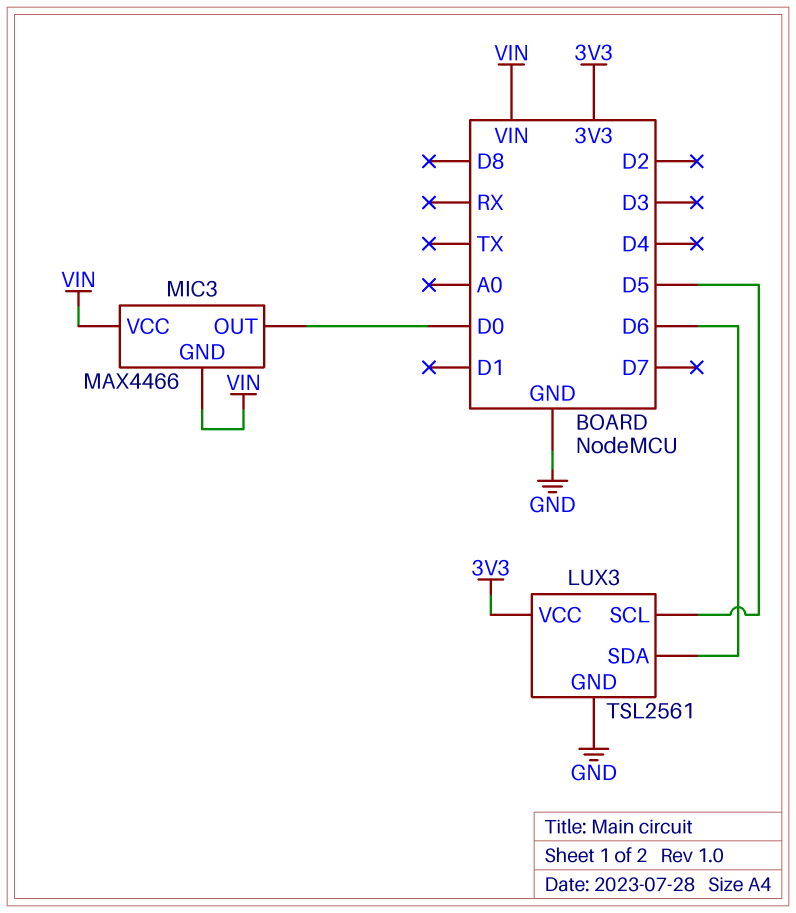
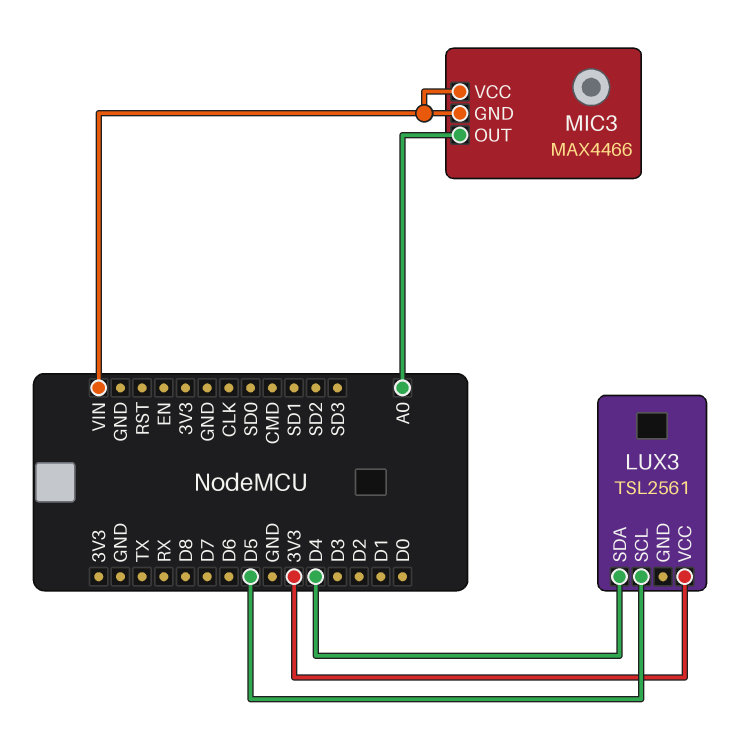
LUX3 pin GND: GND -> none
LUX3 pin SDA: D6 -> D4
MIC3 pin OUT: D0 -> A0

